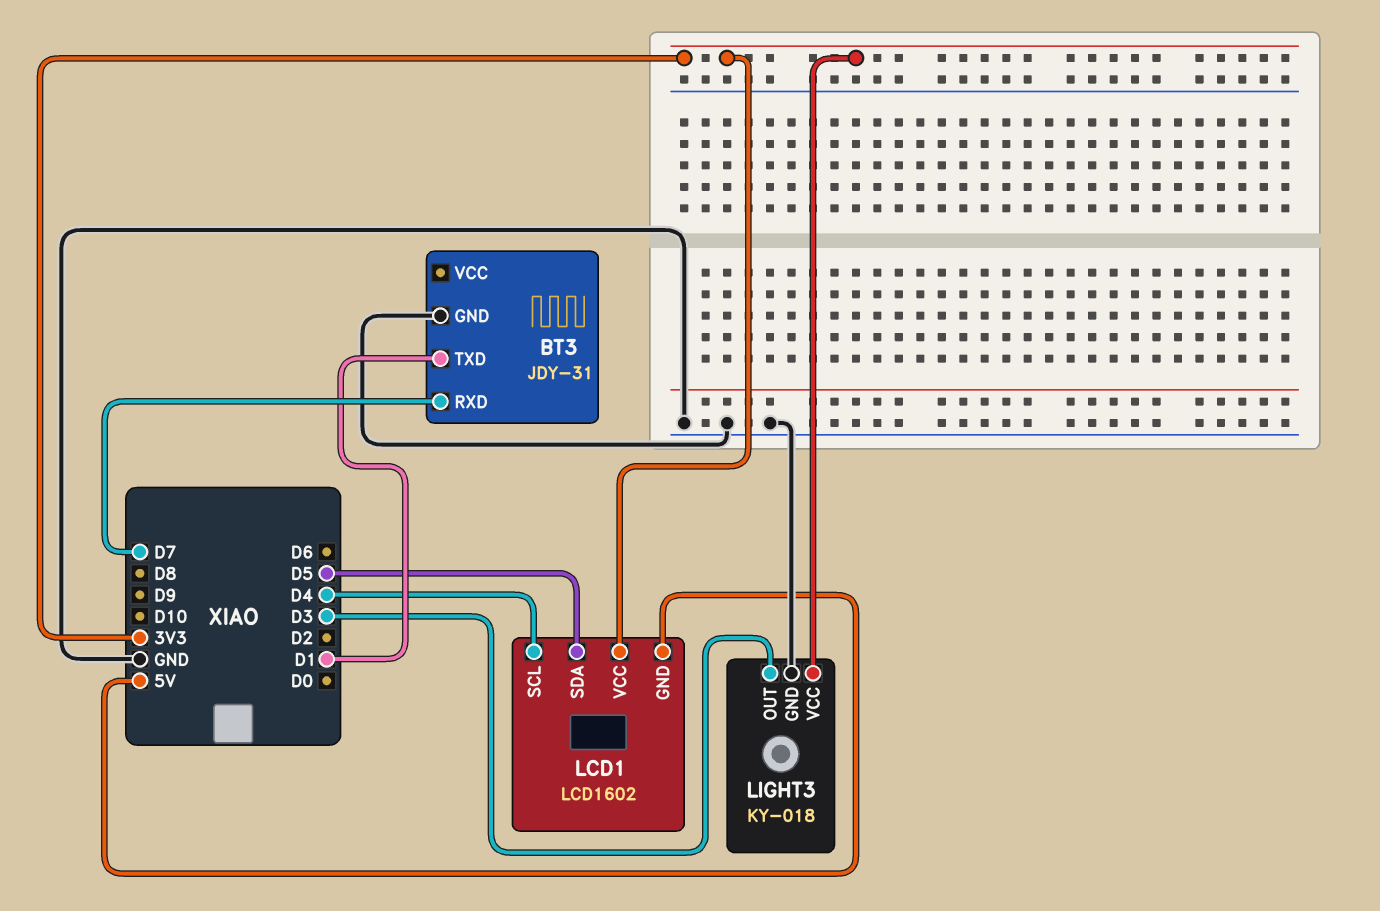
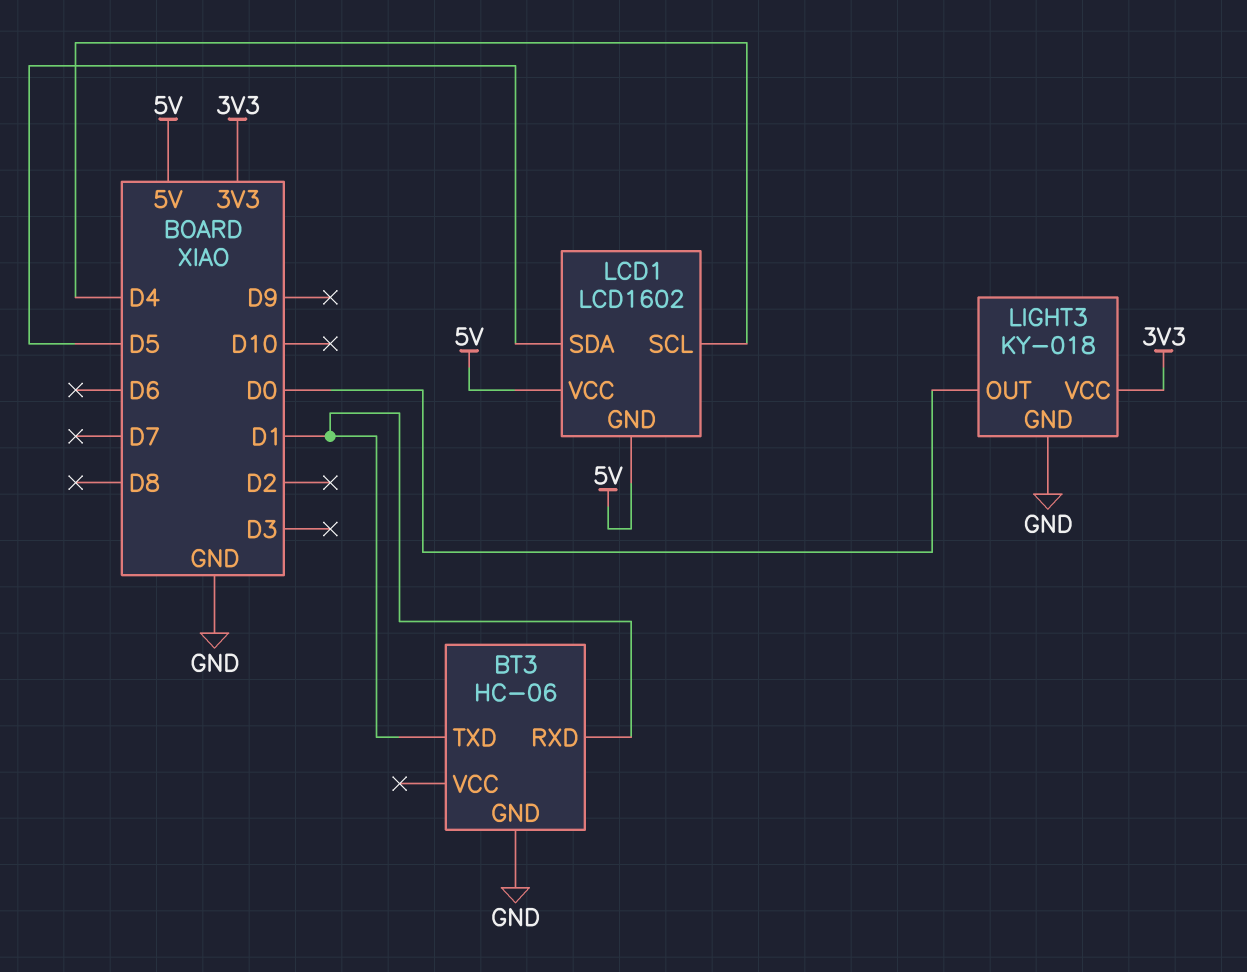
BT3: JDY-31 -> HC-06
BT3 pin RXD: D7 -> D1
LCD1 pin VCC: 3V3 -> 5V
LIGHT3 pin OUT: D3 -> D0

